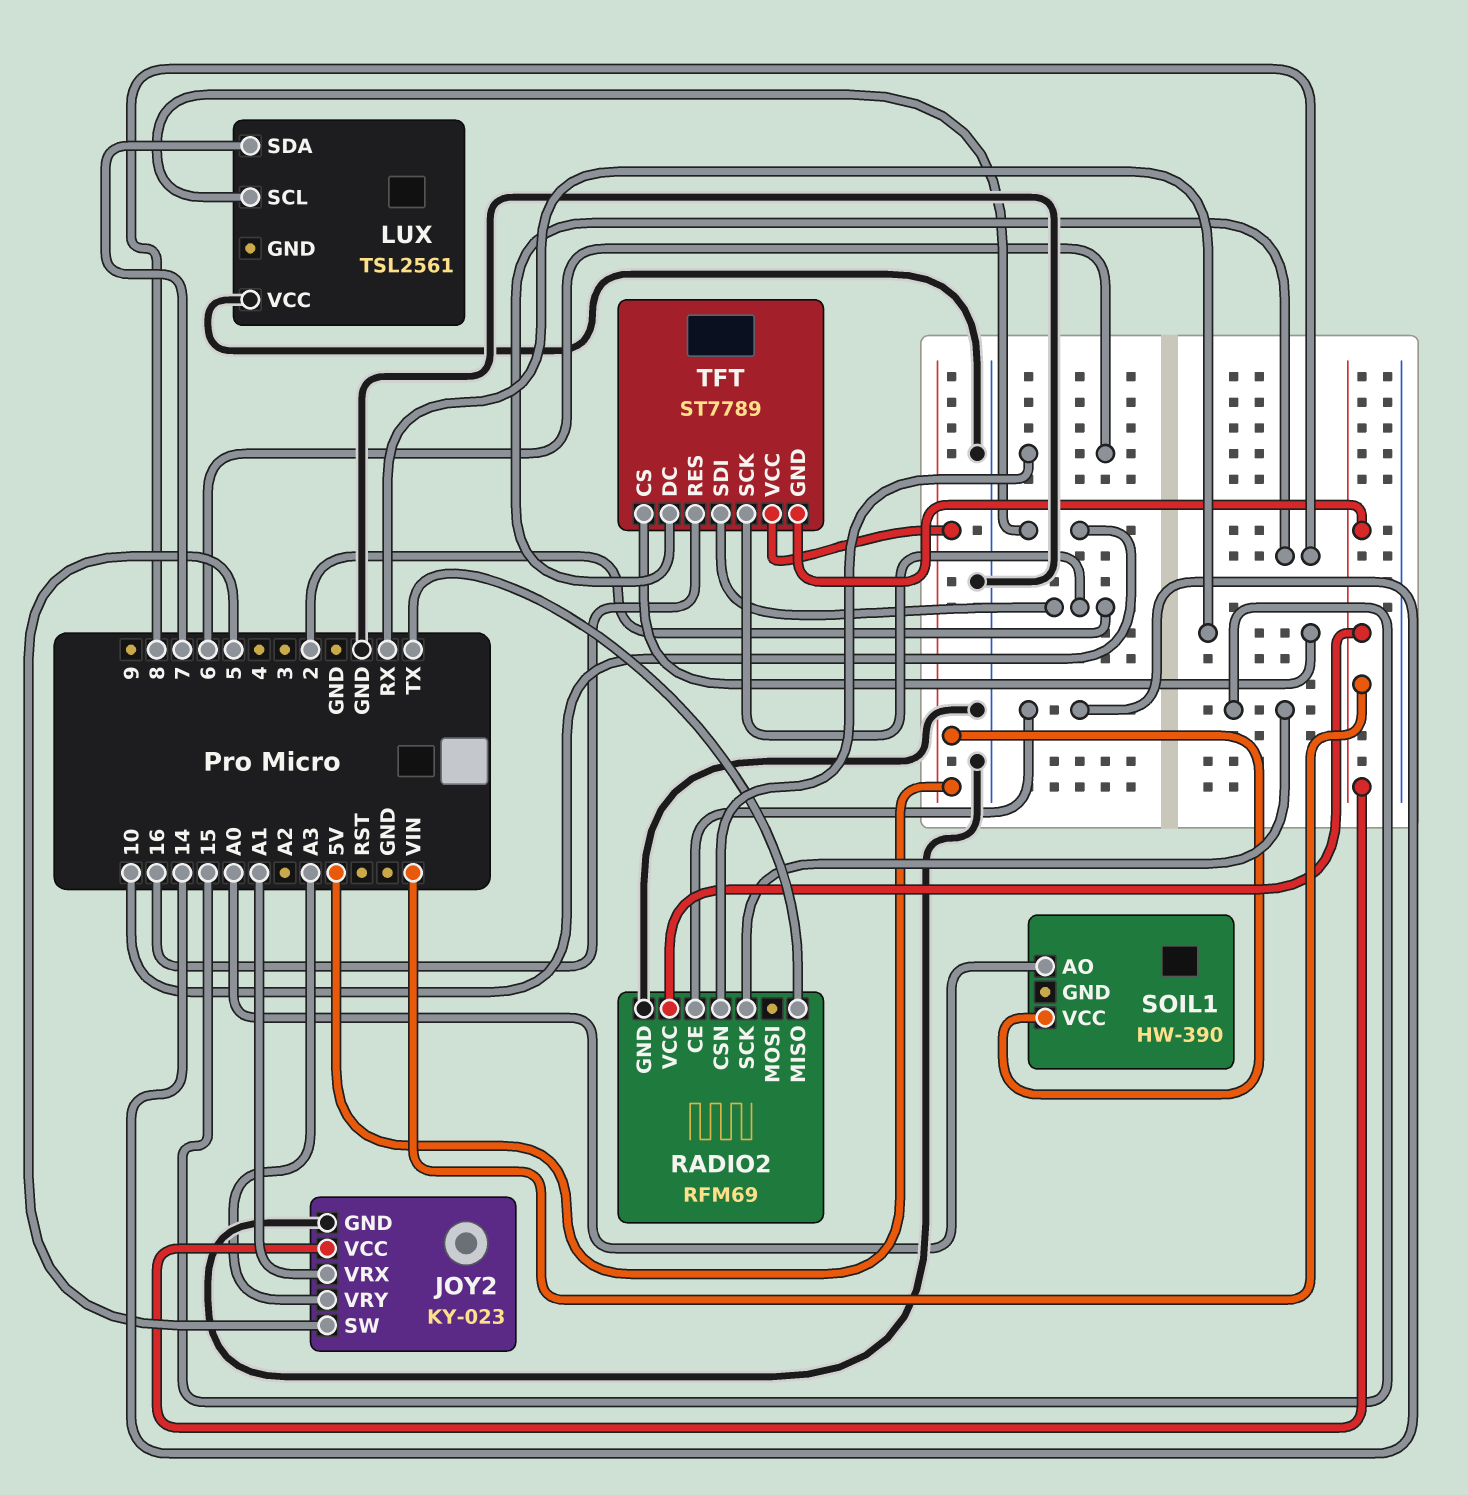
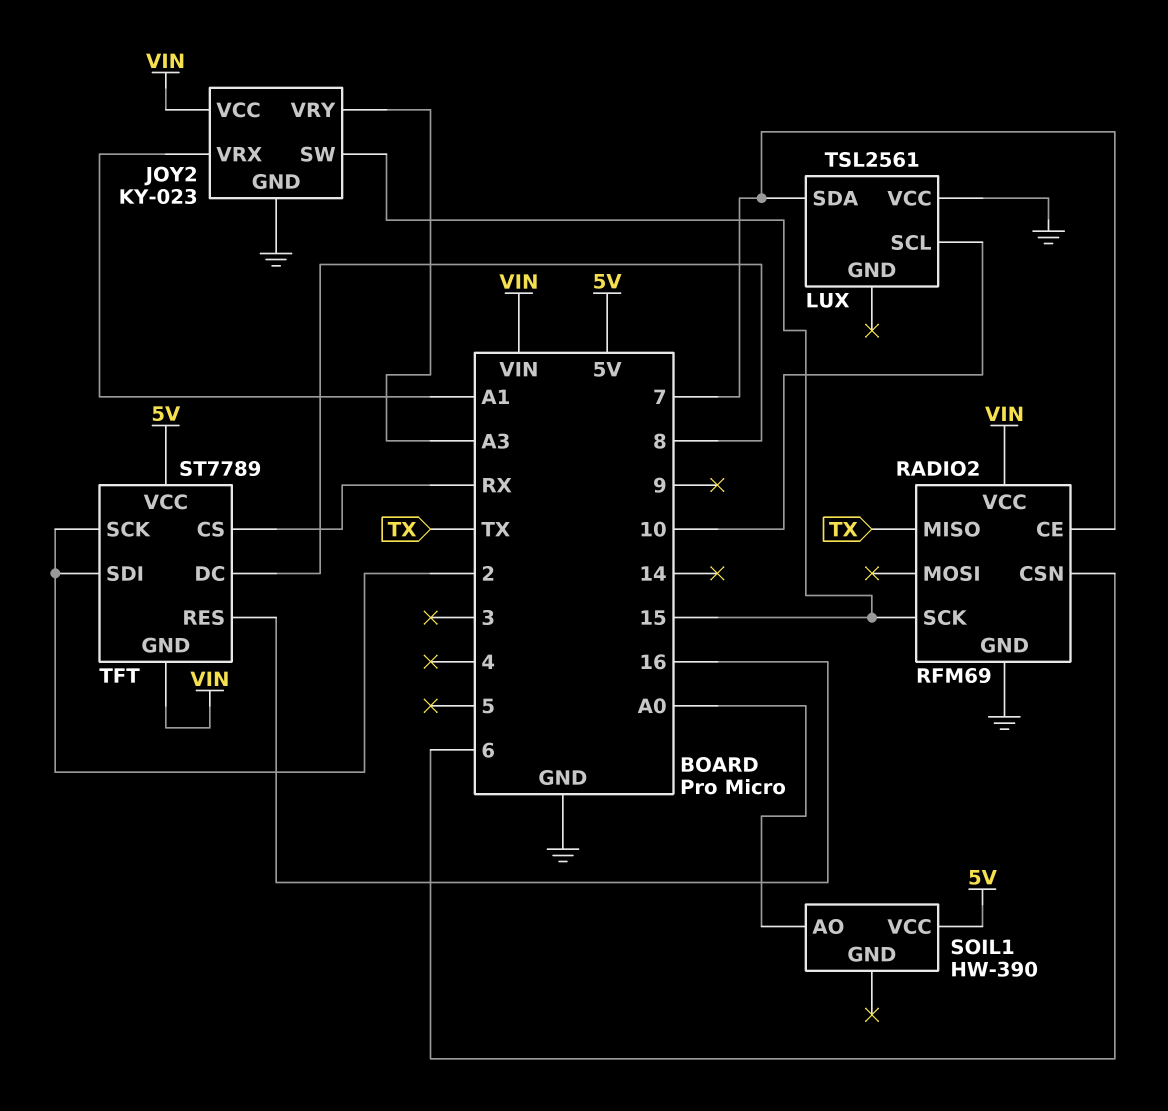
JOY2 pin SW: 5 -> 15
RADIO2 pin CE: 14 -> 7

